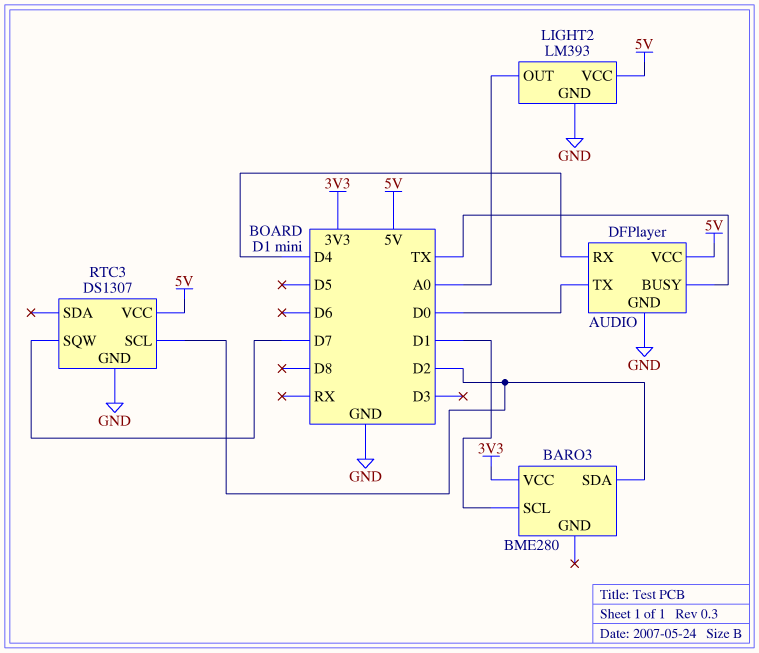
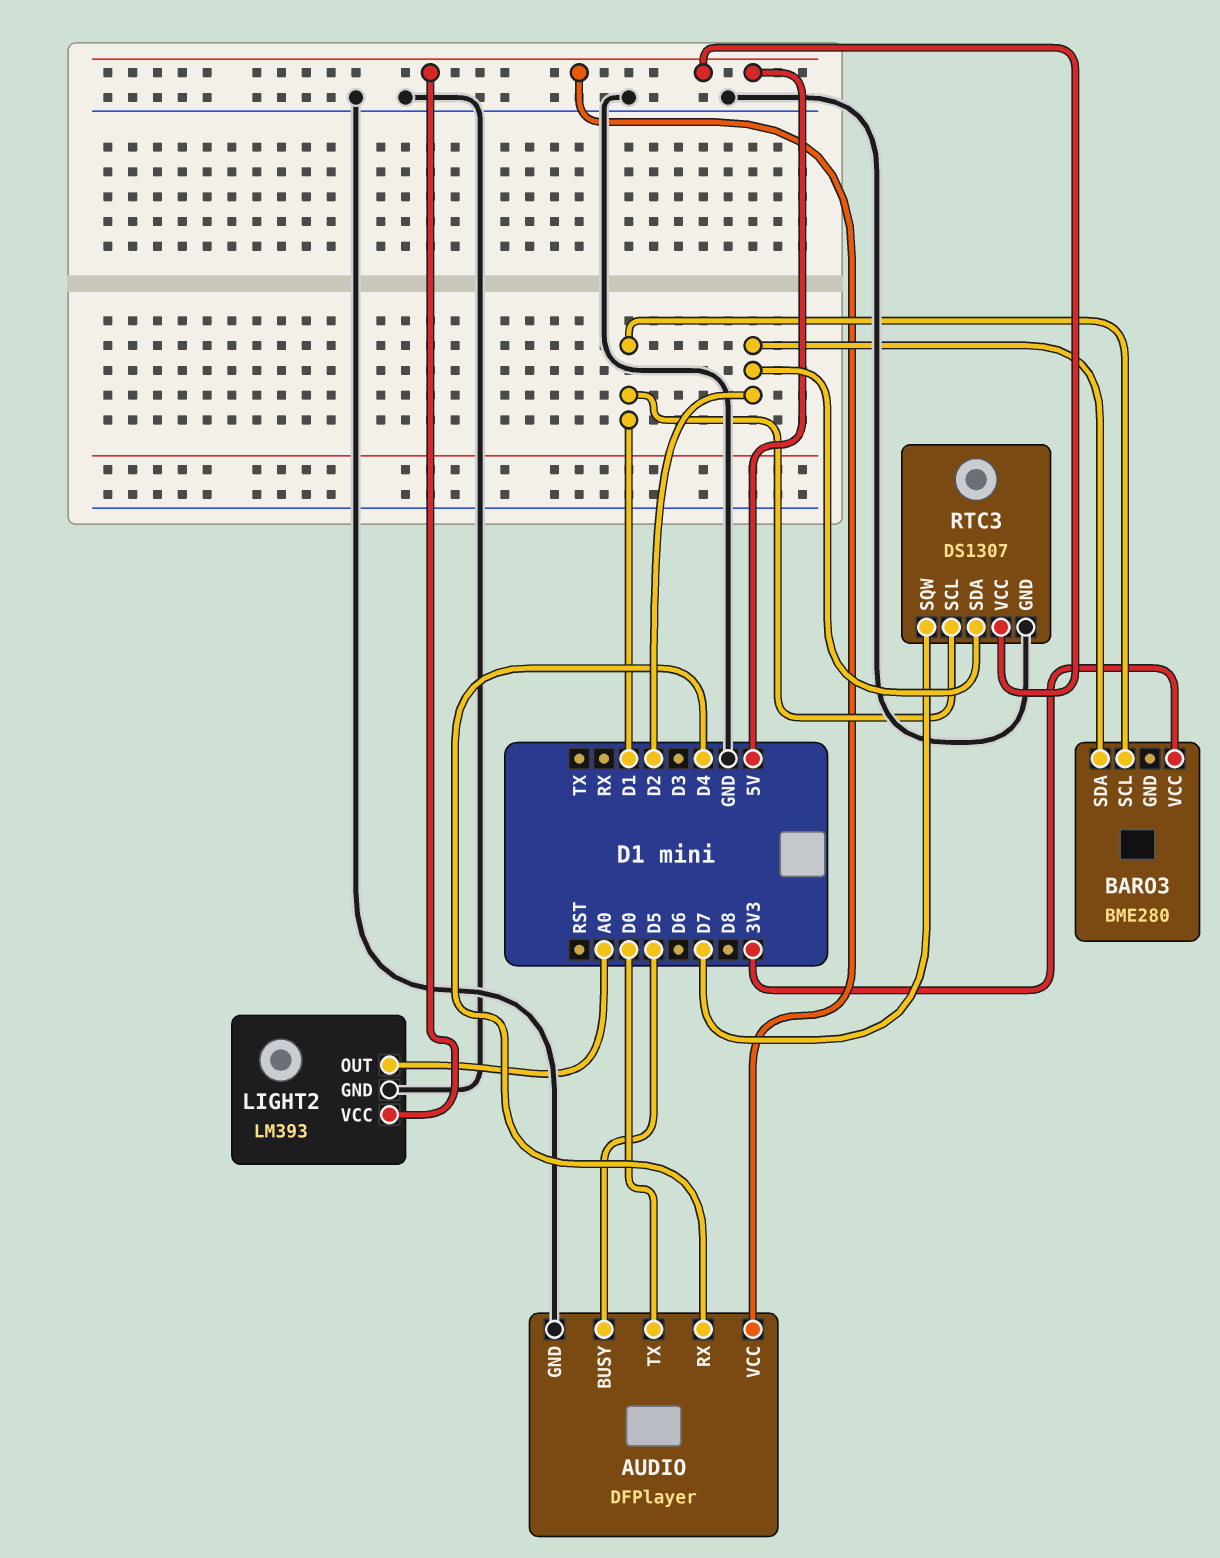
AUDIO pin BUSY: TX -> D5
RTC3 pin SCL: D2 -> D1
RTC3 pin SDA: none -> D2

